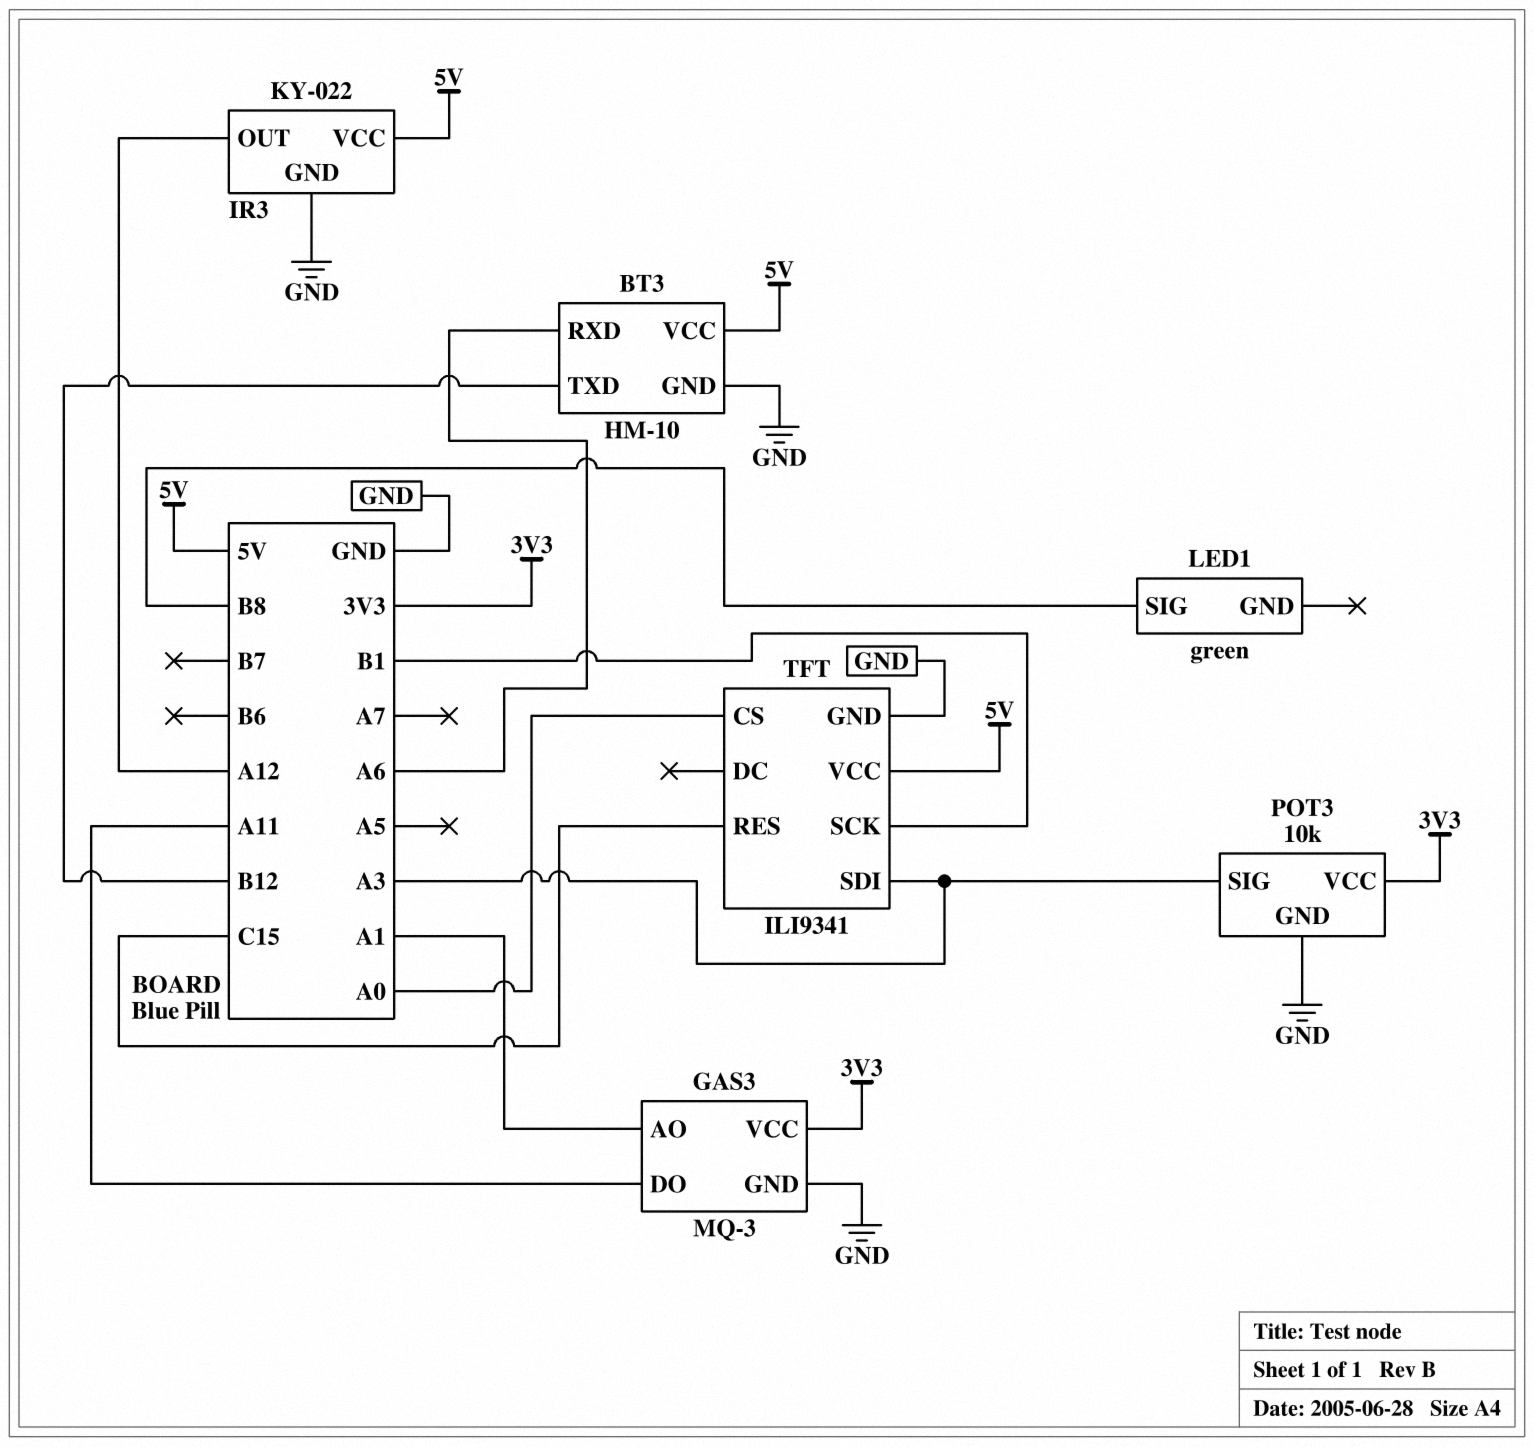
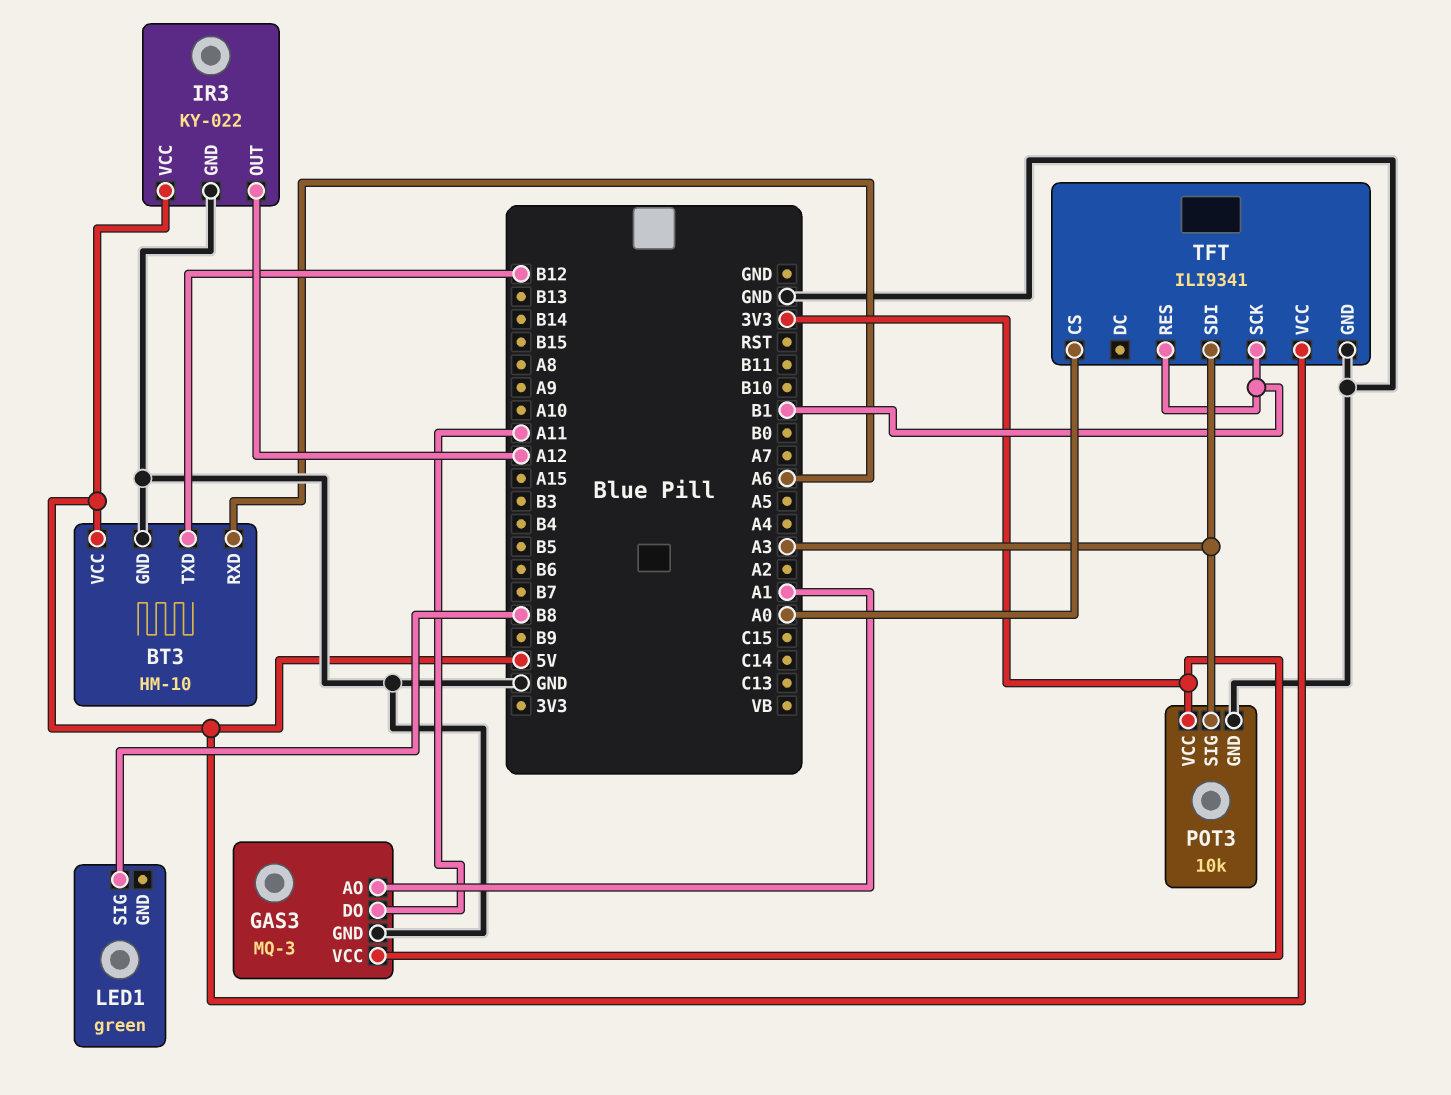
TFT pin RES: C15 -> B1

